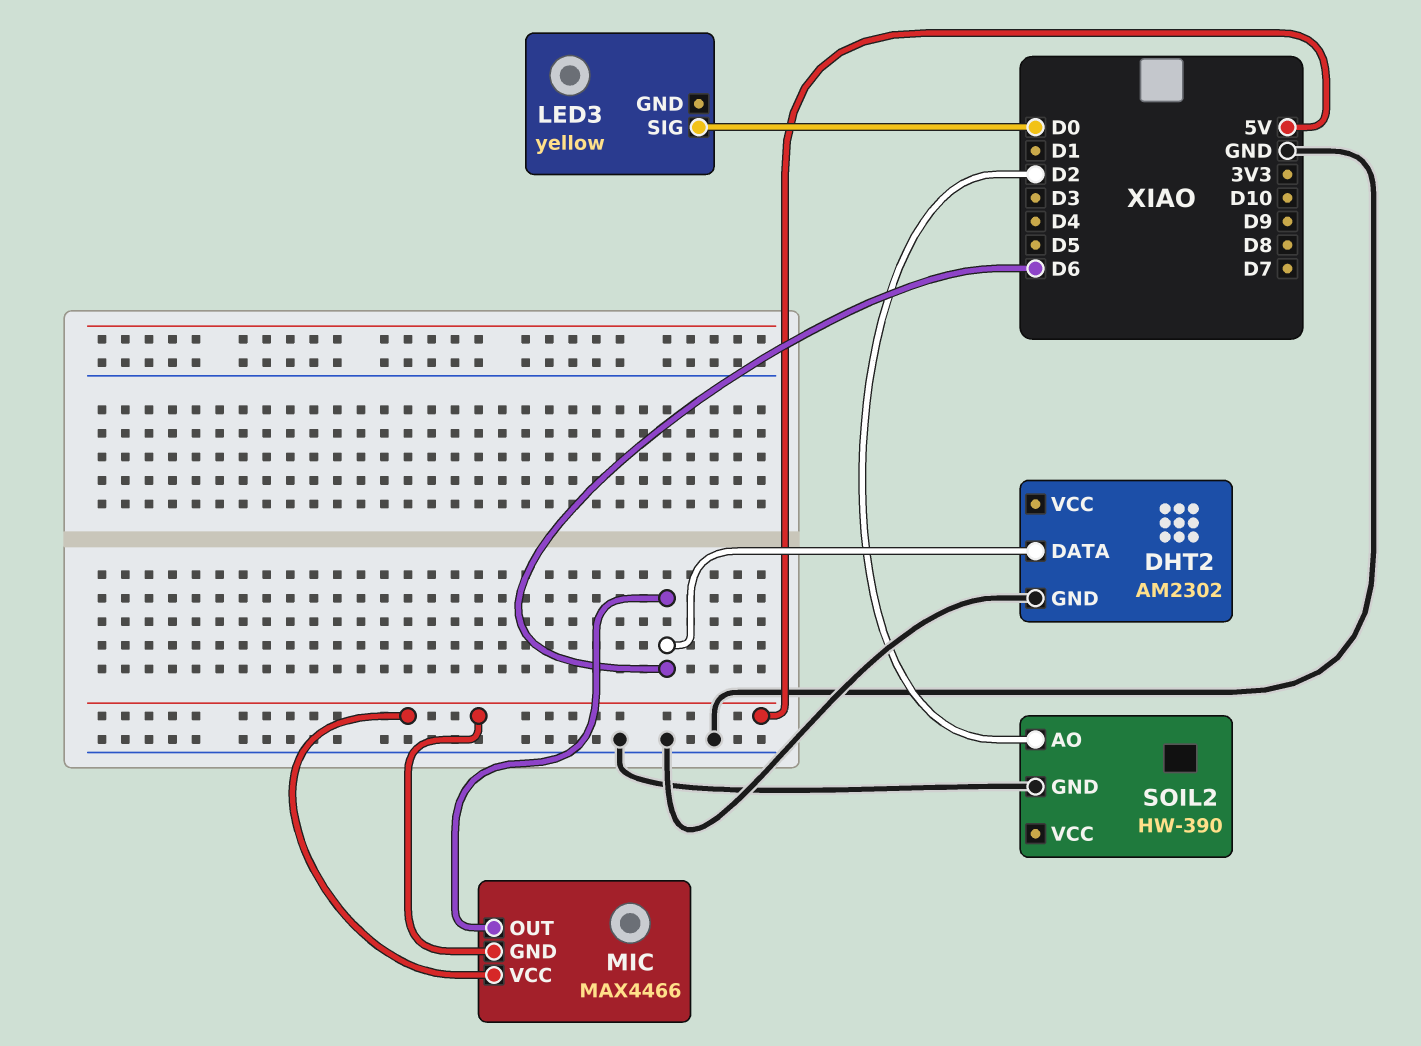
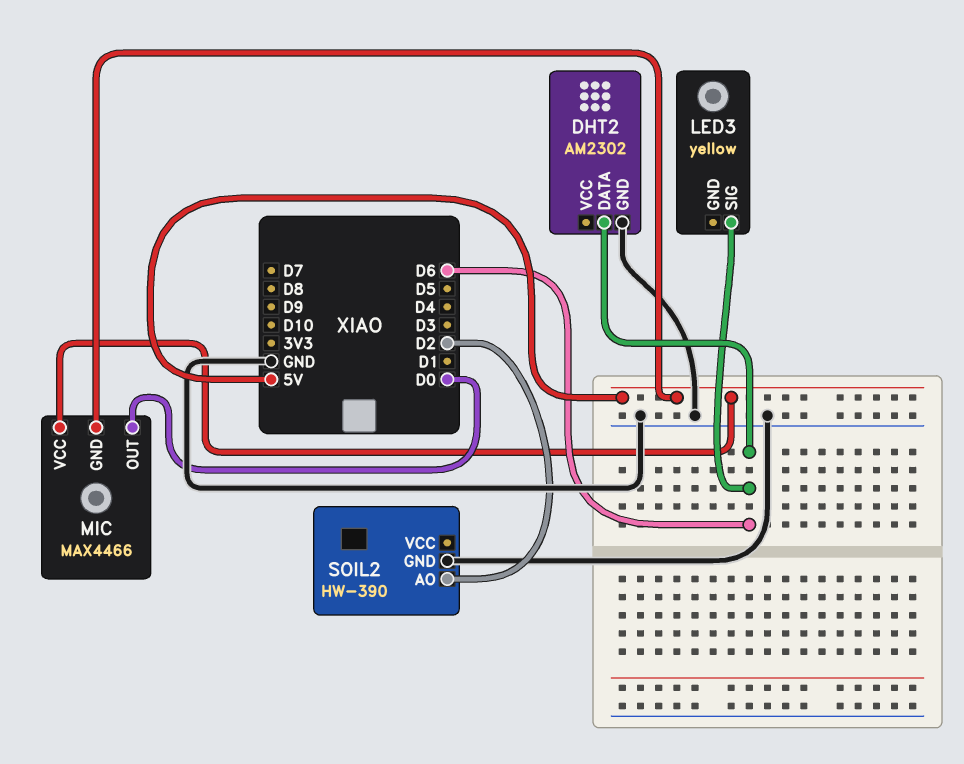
LED3 pin SIG: D0 -> D6
MIC pin OUT: D6 -> D0

